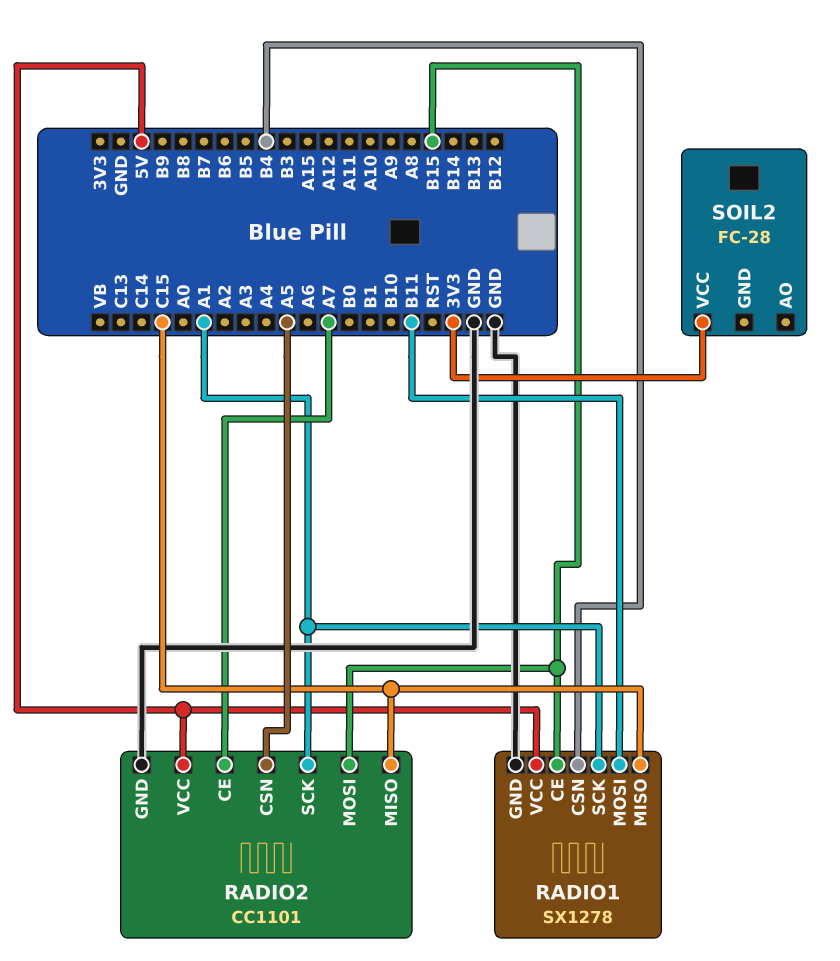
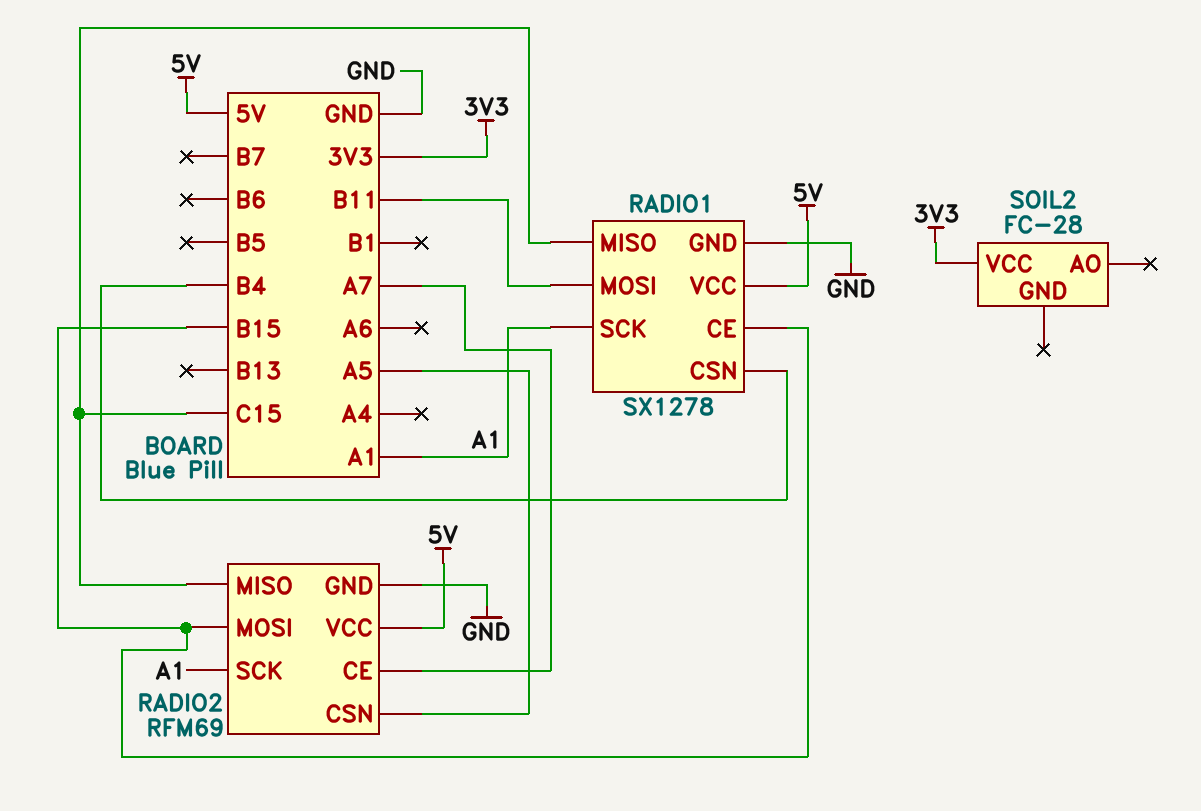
RADIO2: CC1101 -> RFM69

